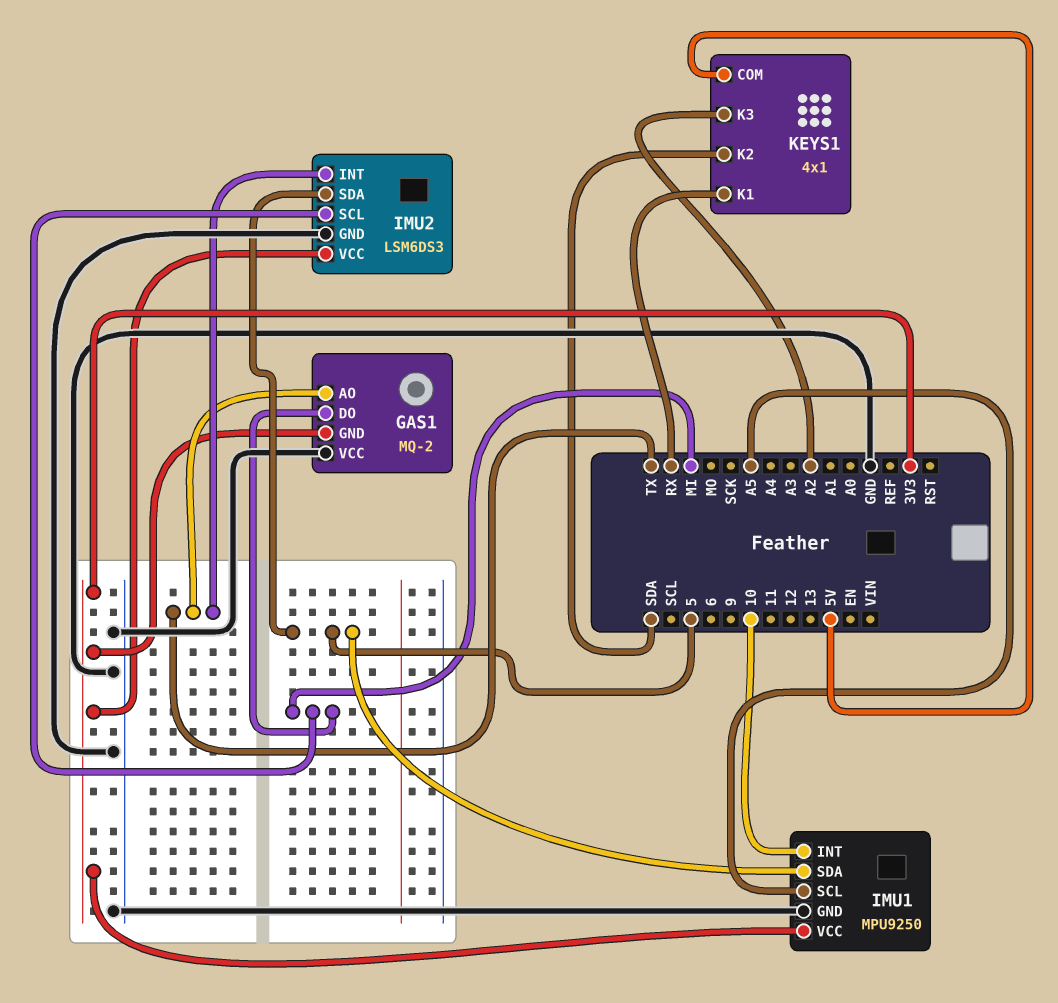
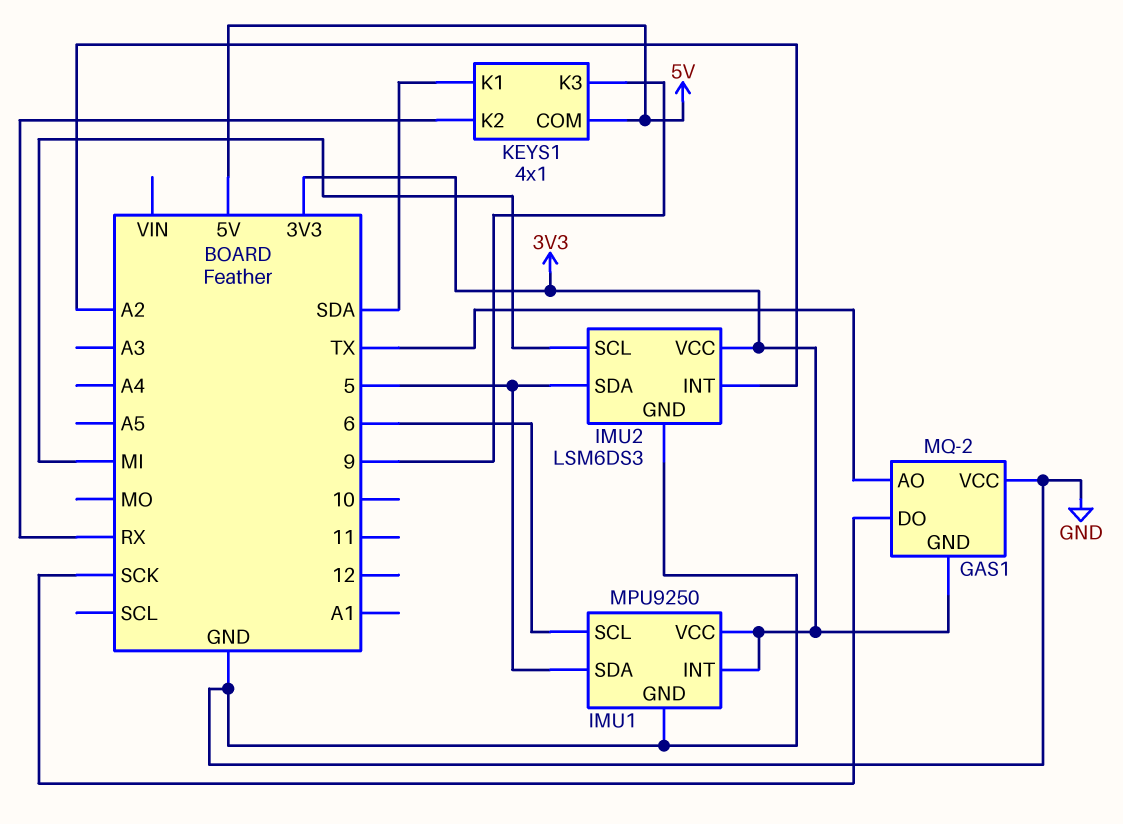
GAS1 pin DO: MI -> SCK
IMU1 pin INT: 10 -> 3V3
IMU1 pin SCL: A5 -> 6
IMU2 pin INT: TX -> A2
KEYS1 pin K1: RX -> SDA
KEYS1 pin K2: SDA -> RX
KEYS1 pin K3: A2 -> 9

